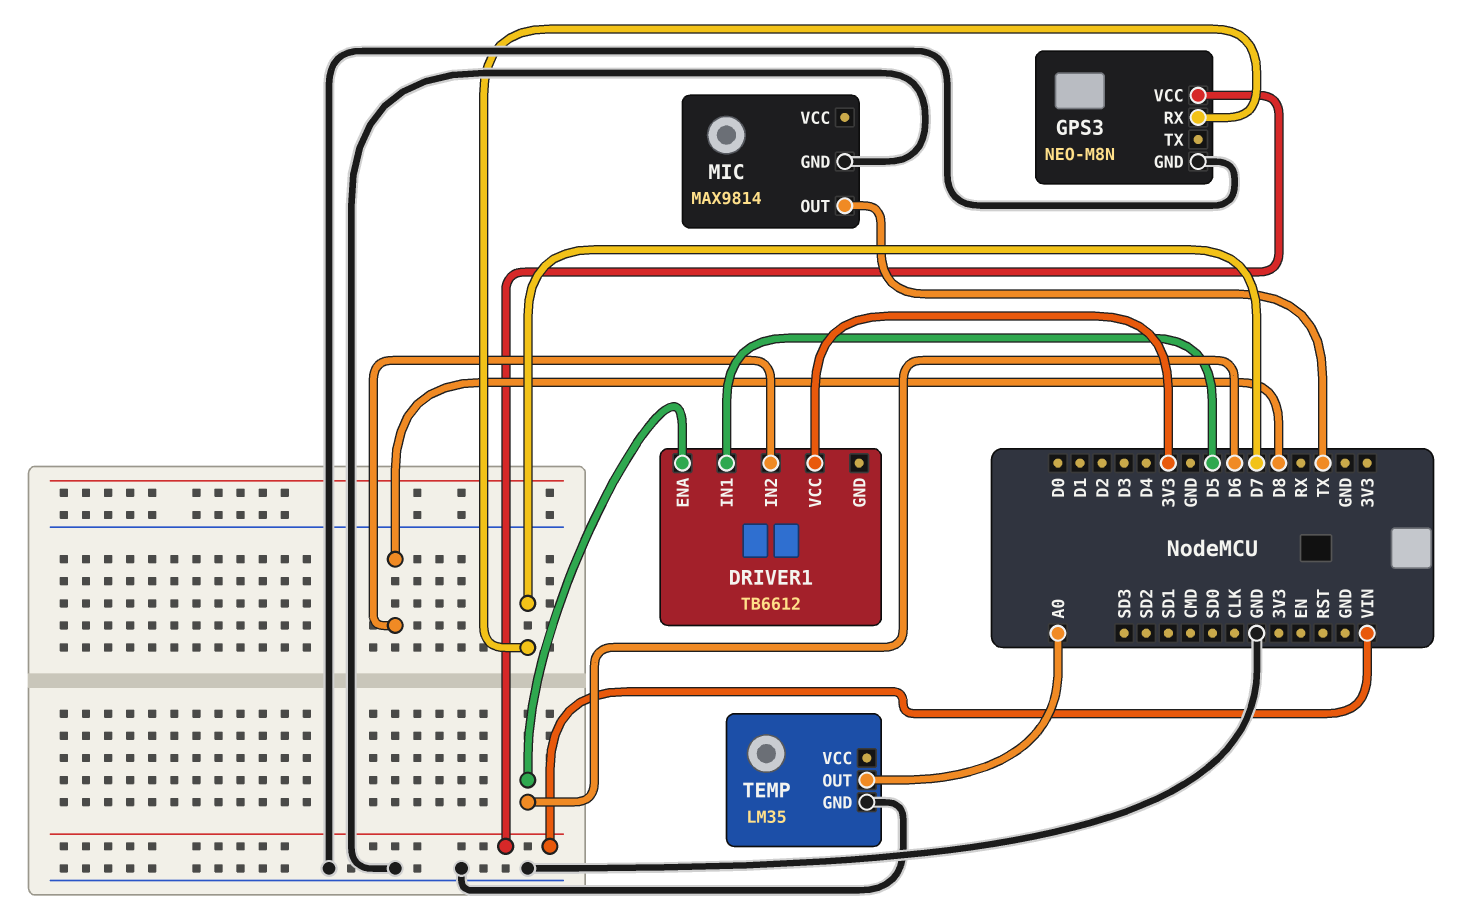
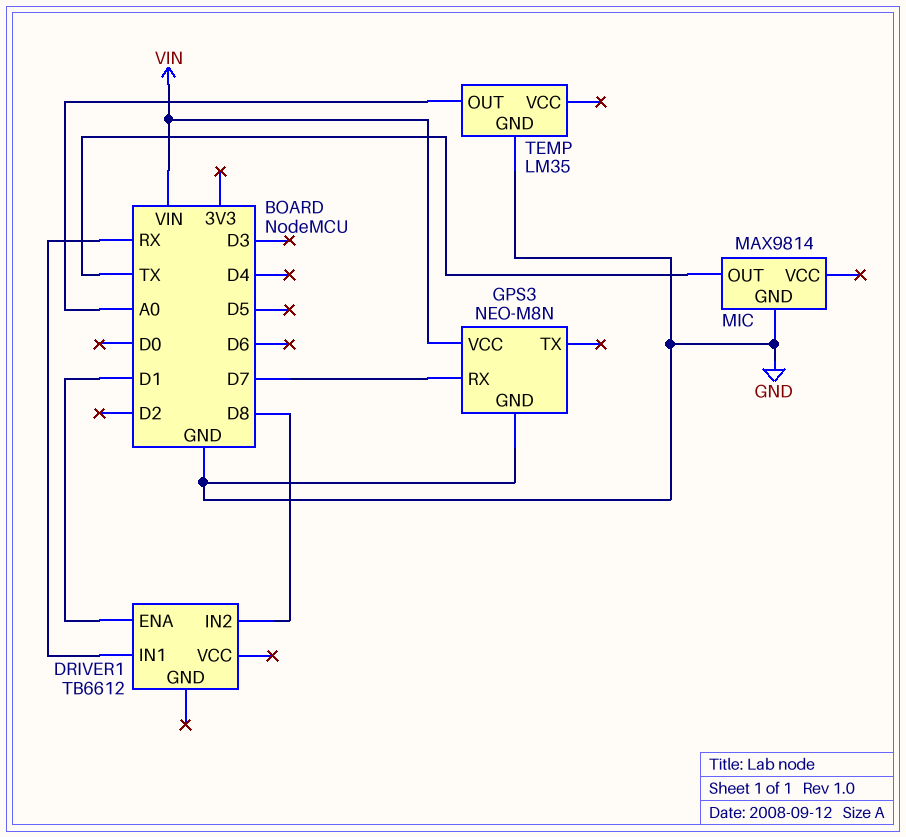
DRIVER1 pin ENA: D6 -> D1
DRIVER1 pin IN1: D5 -> RX
DRIVER1 pin VCC: 3V3 -> none

